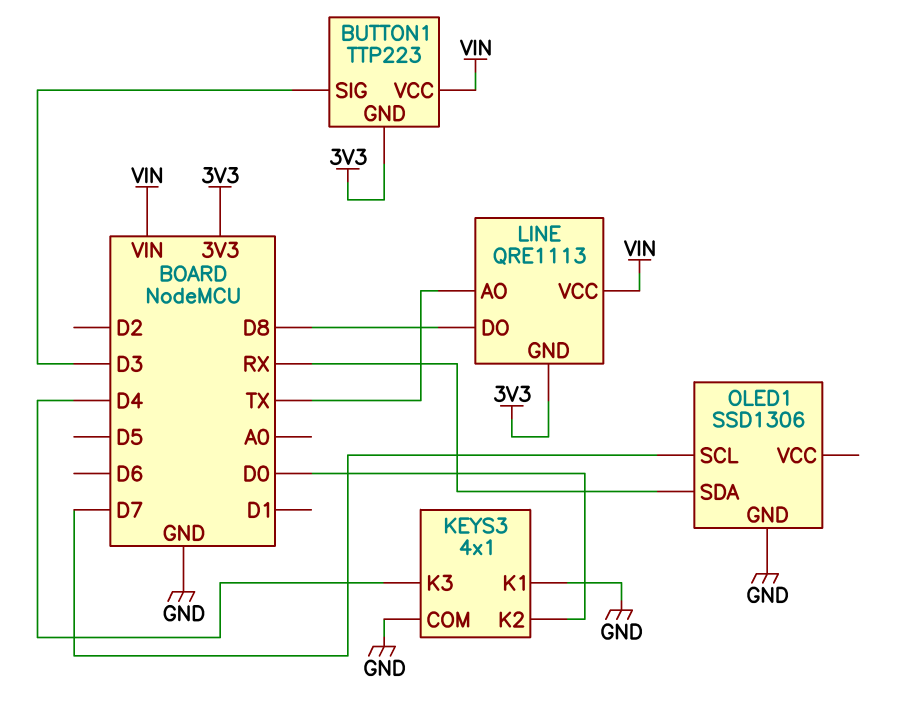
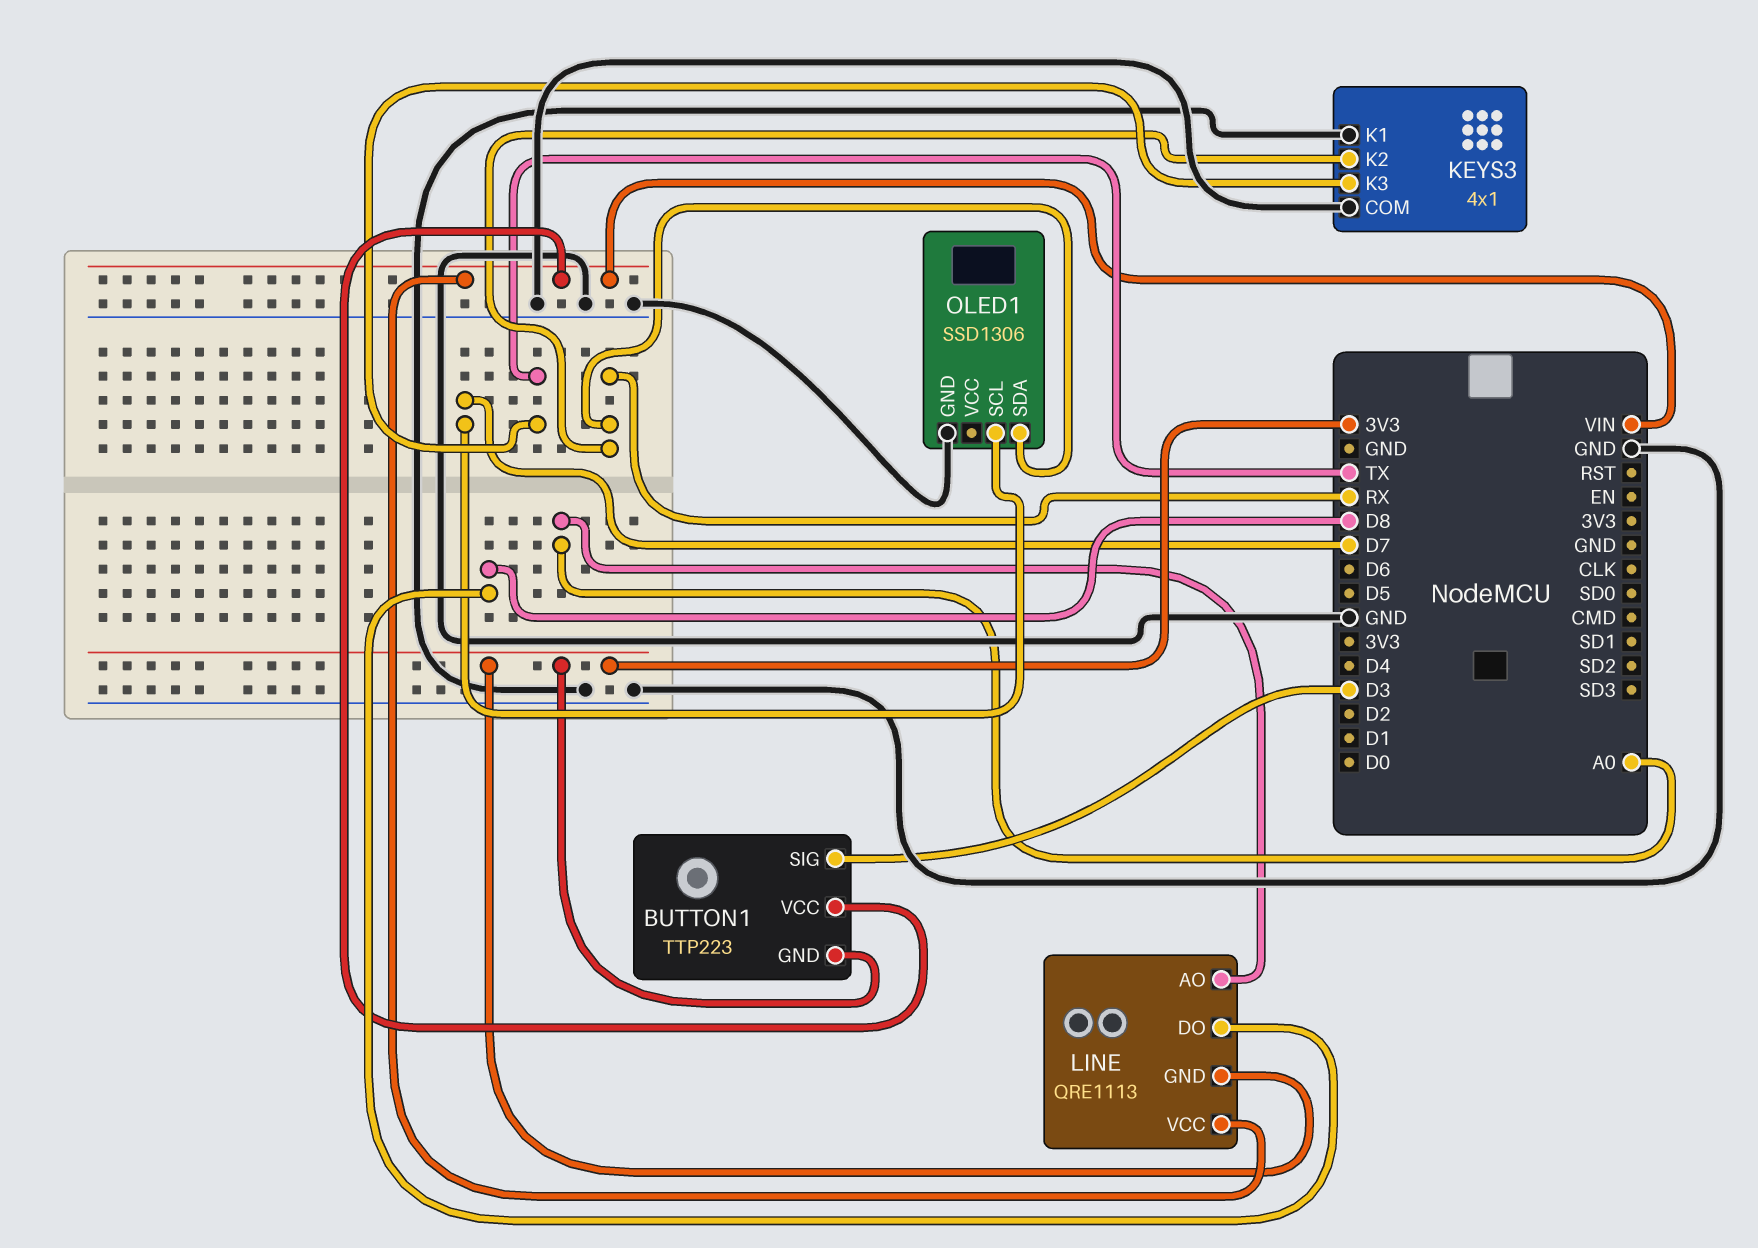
KEYS3 pin K2: D0 -> RX
KEYS3 pin K3: D4 -> TX
LINE pin AO: TX -> A0

